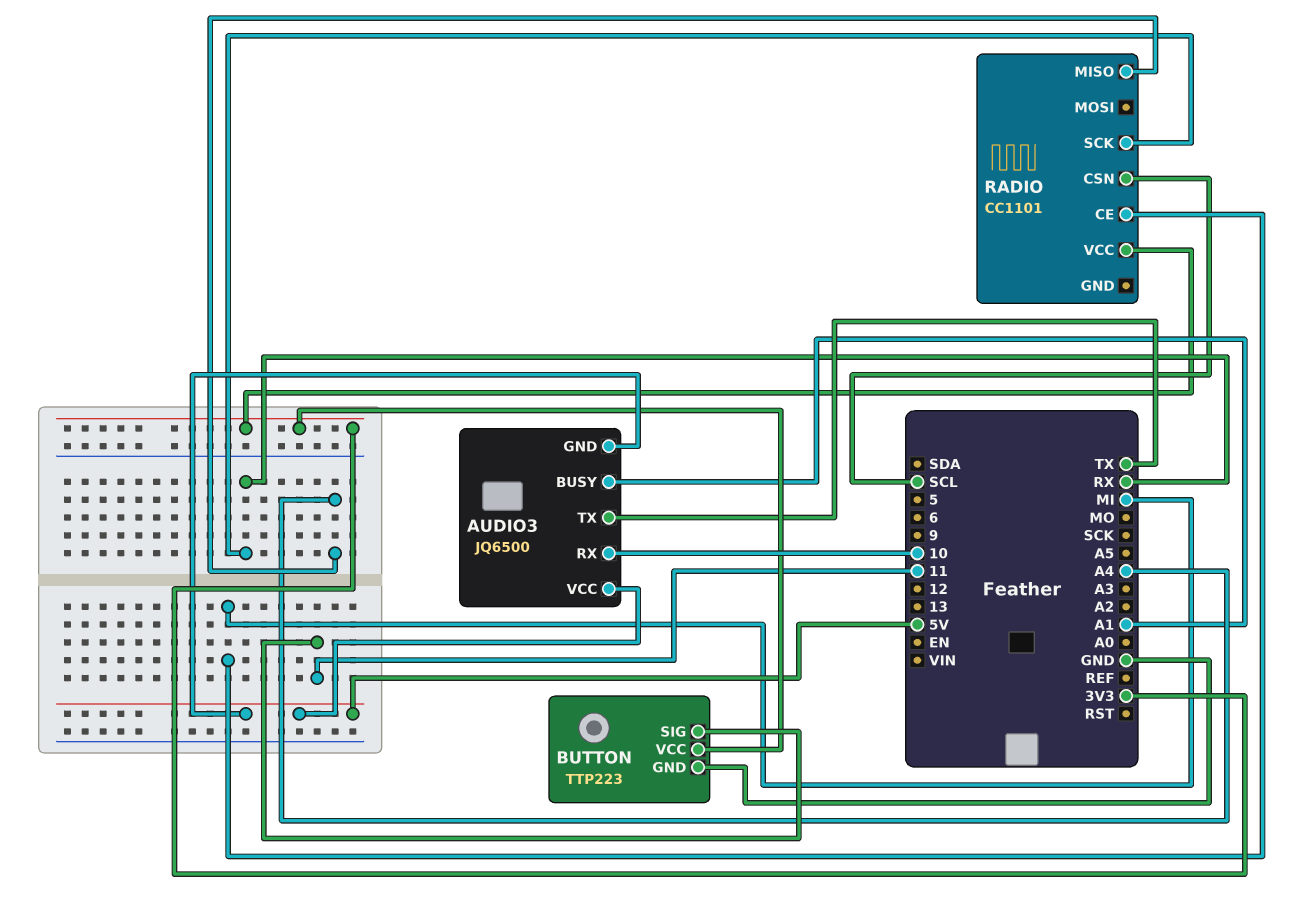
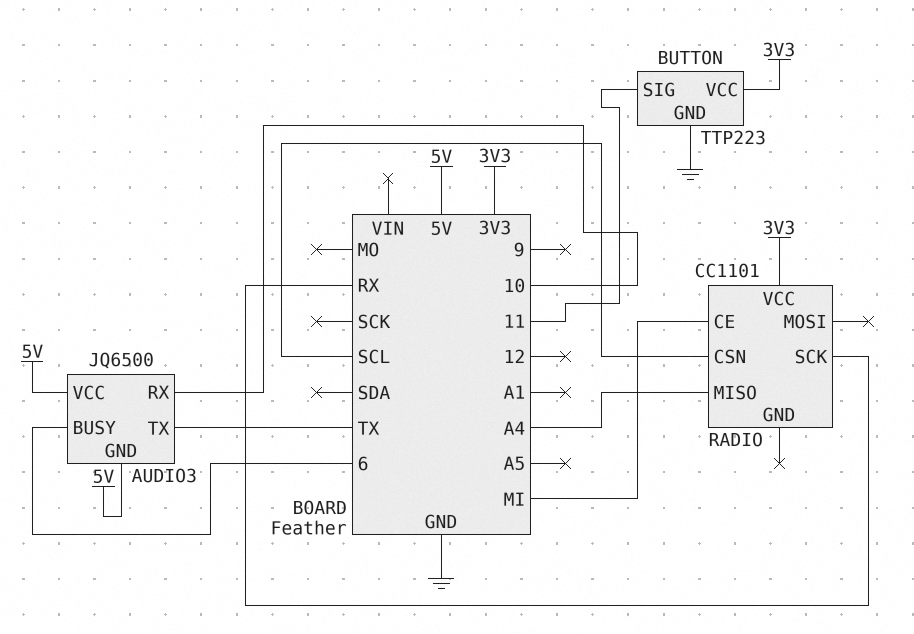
AUDIO3 pin BUSY: A1 -> 6

